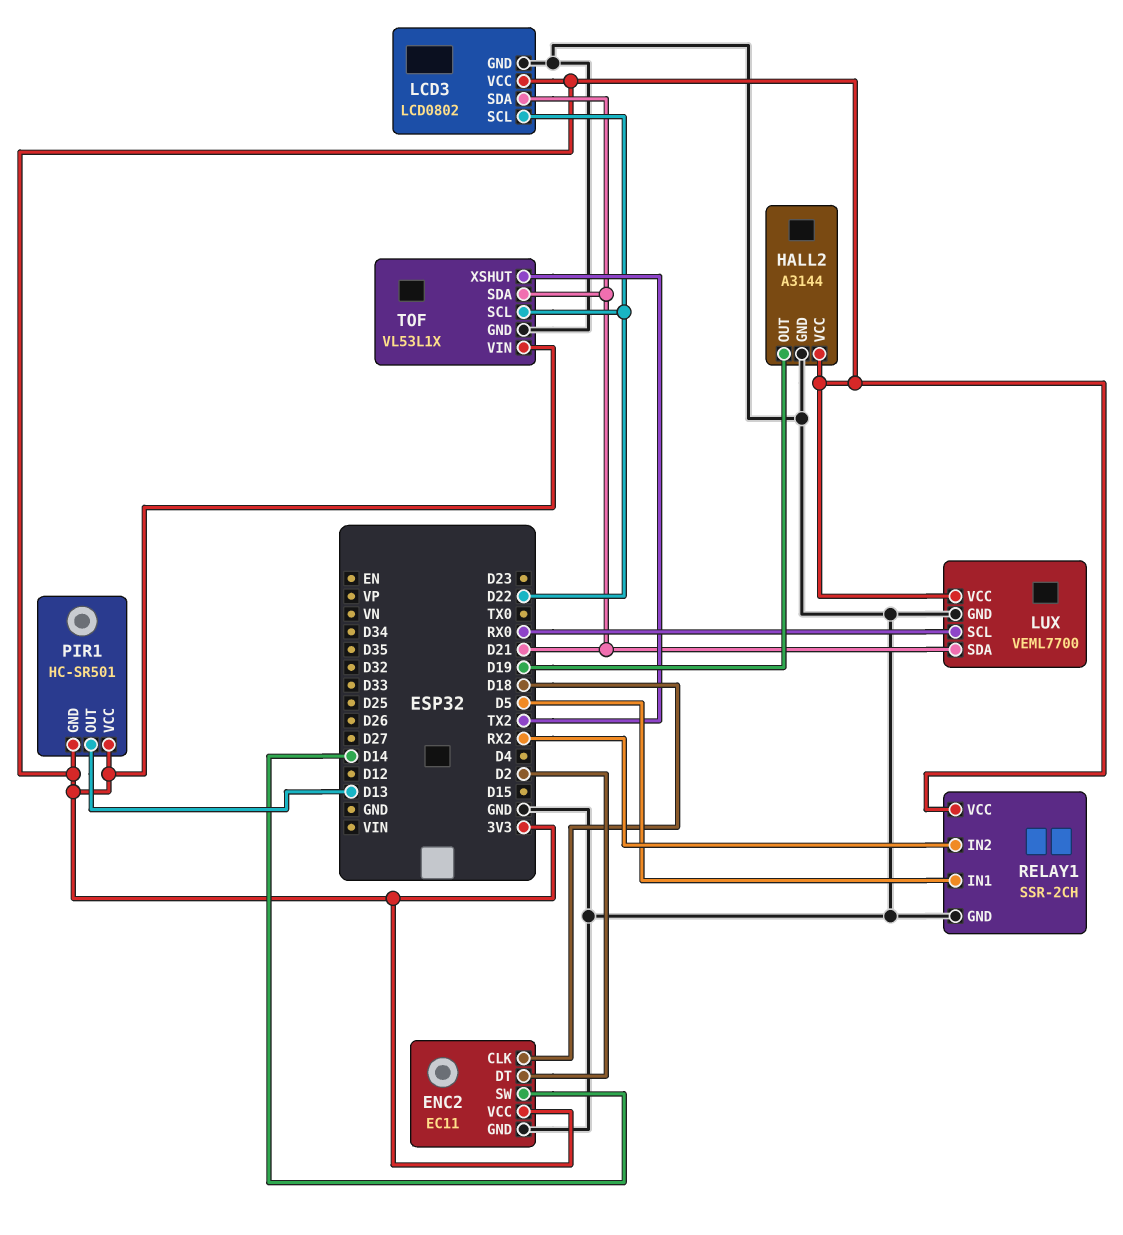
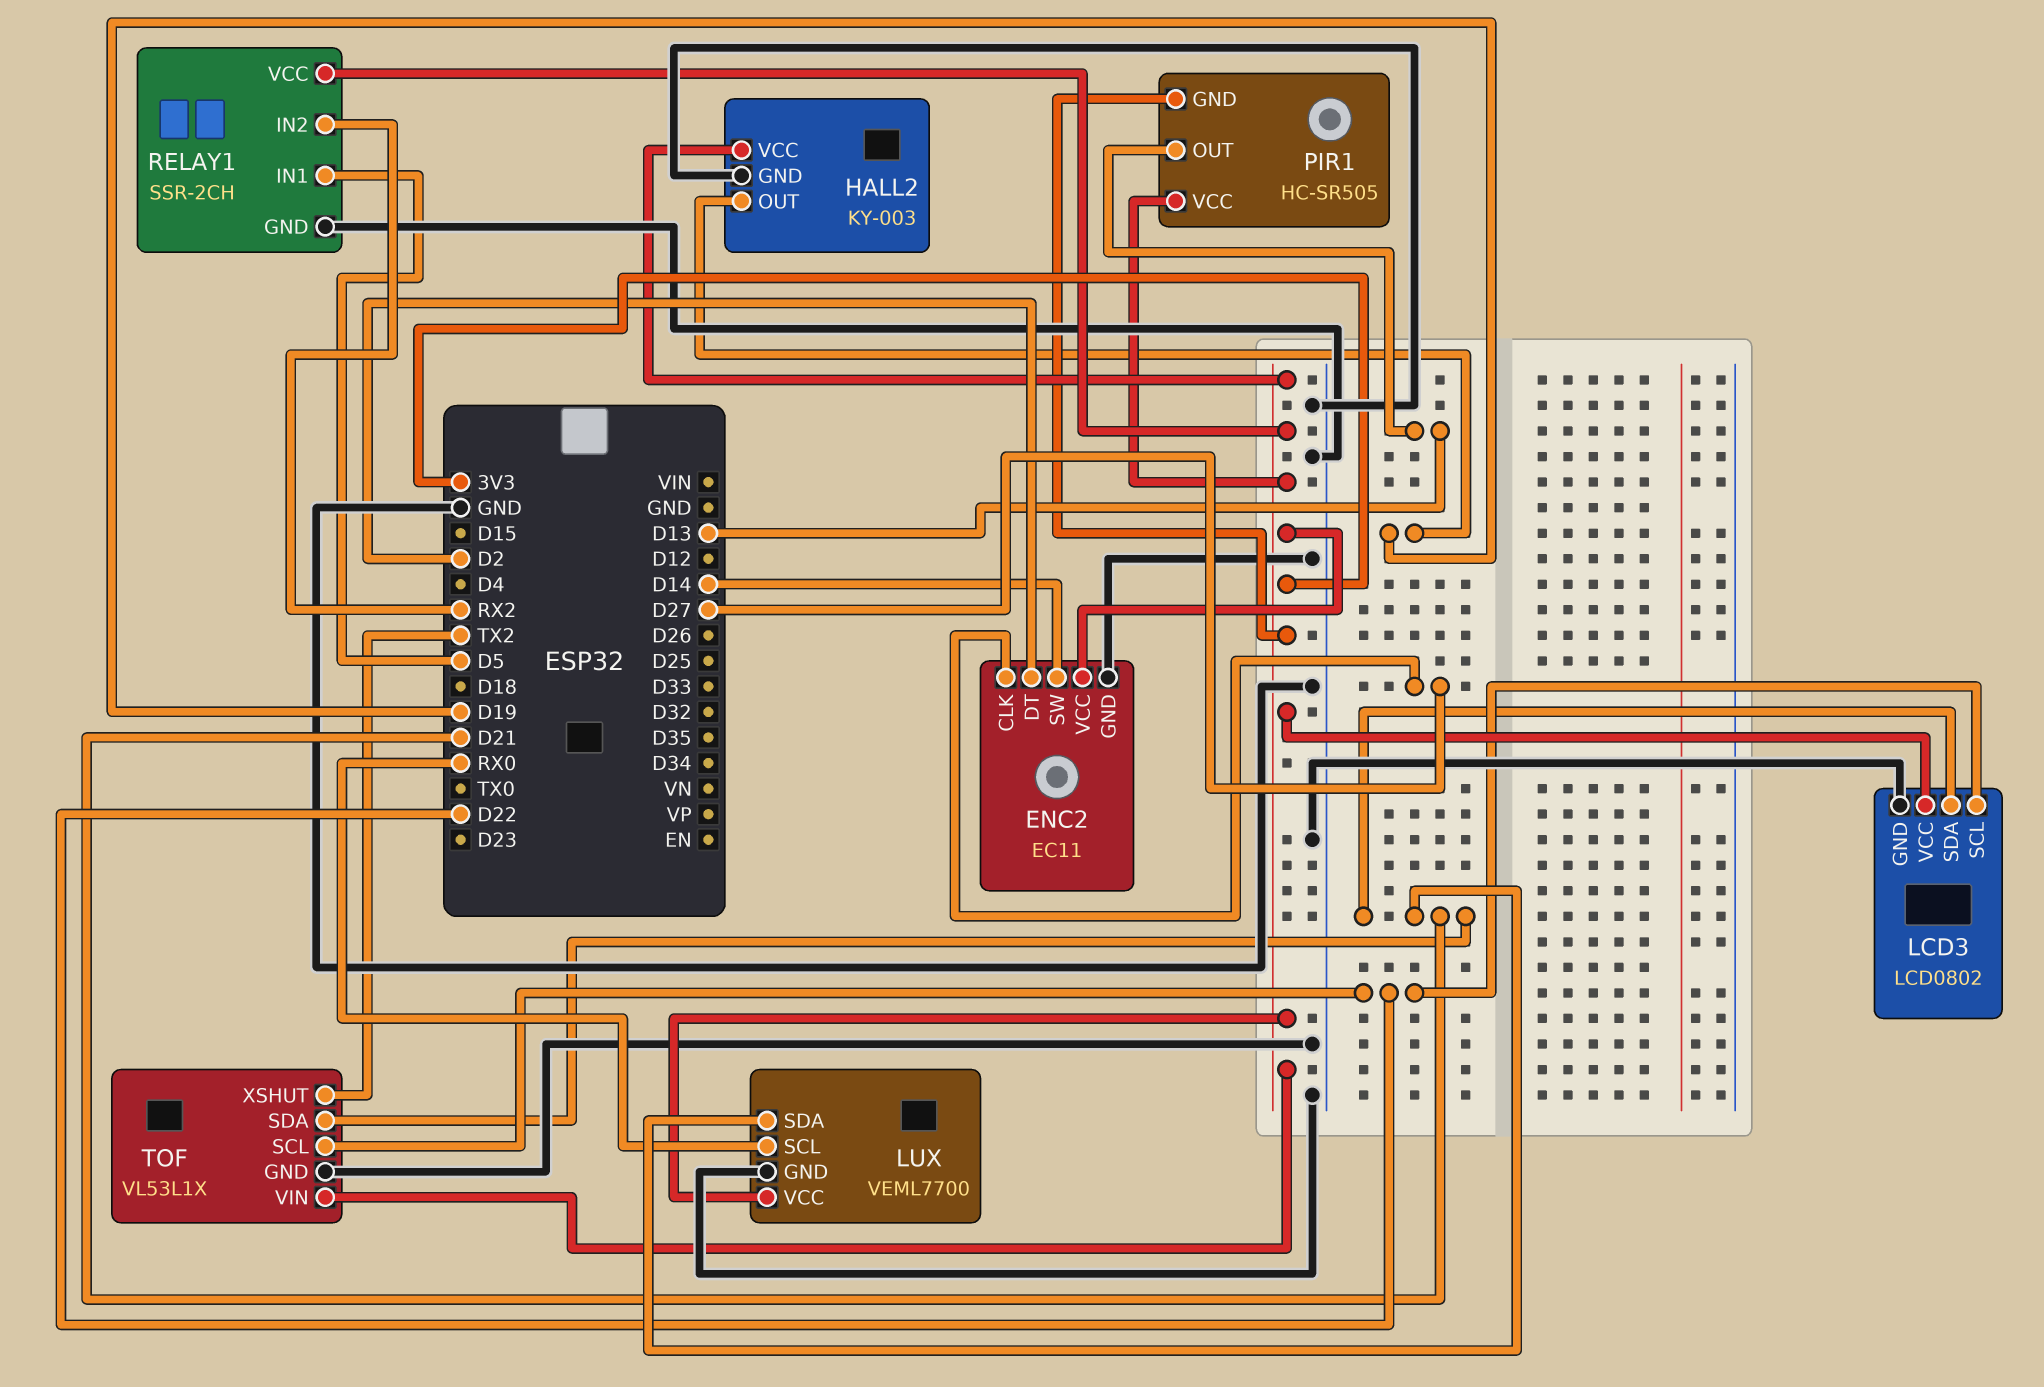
ENC2 pin CLK: D18 -> D27
HALL2: A3144 -> KY-003
PIR1: HC-SR501 -> HC-SR505

